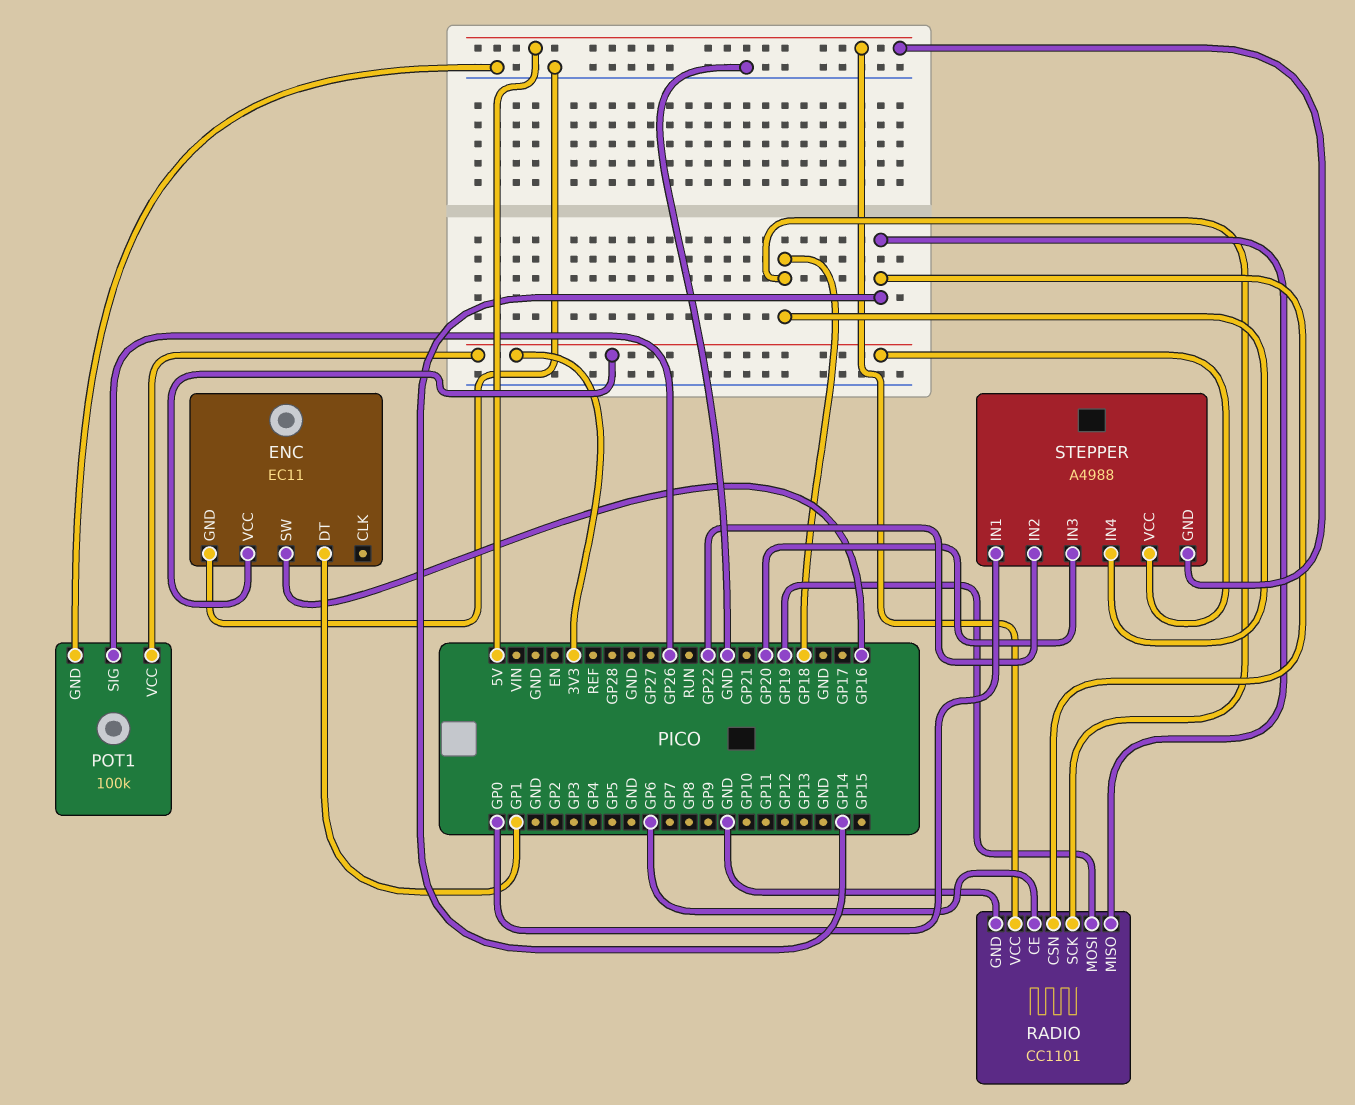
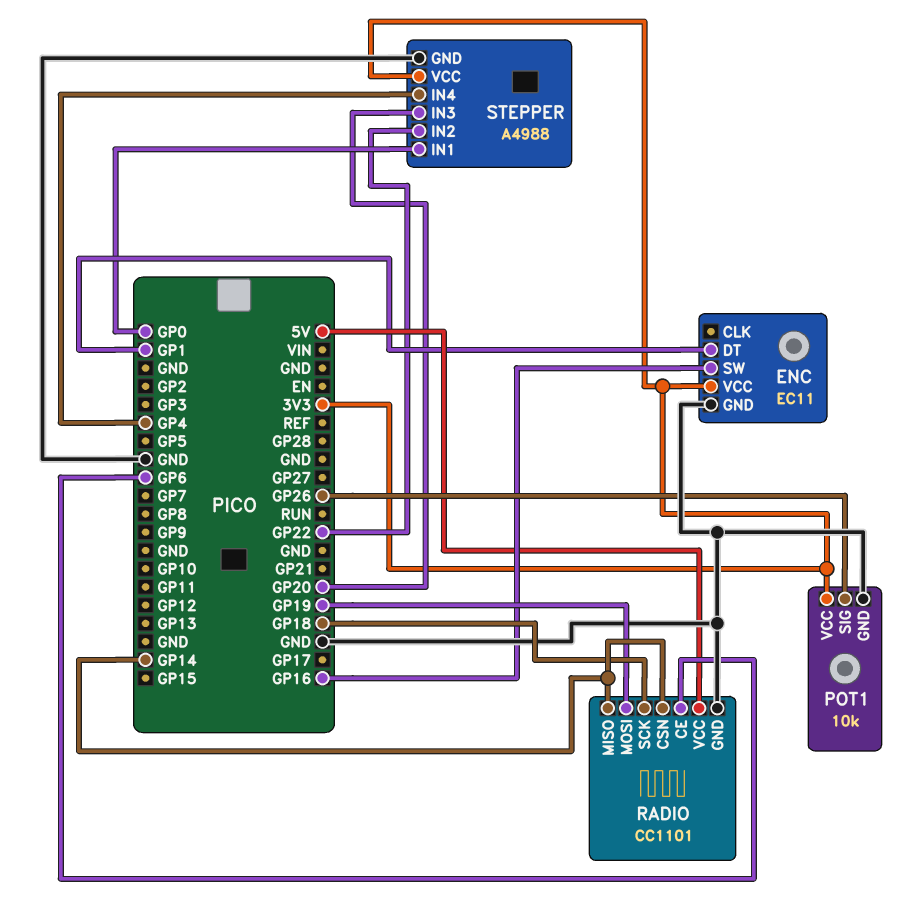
POT1: 100k -> 10k
STEPPER pin GND: 5V -> GND
STEPPER pin IN4: GP18 -> GP4

